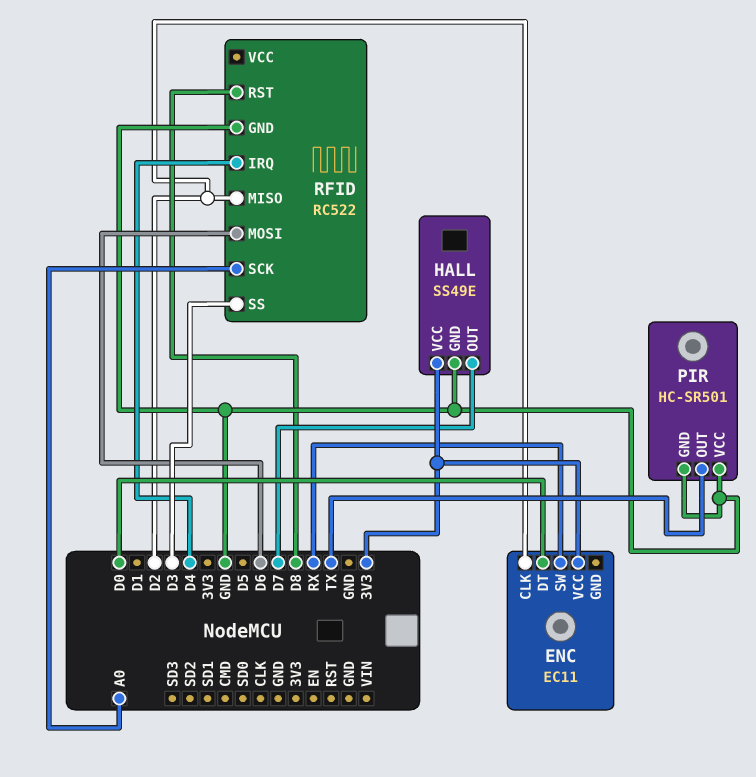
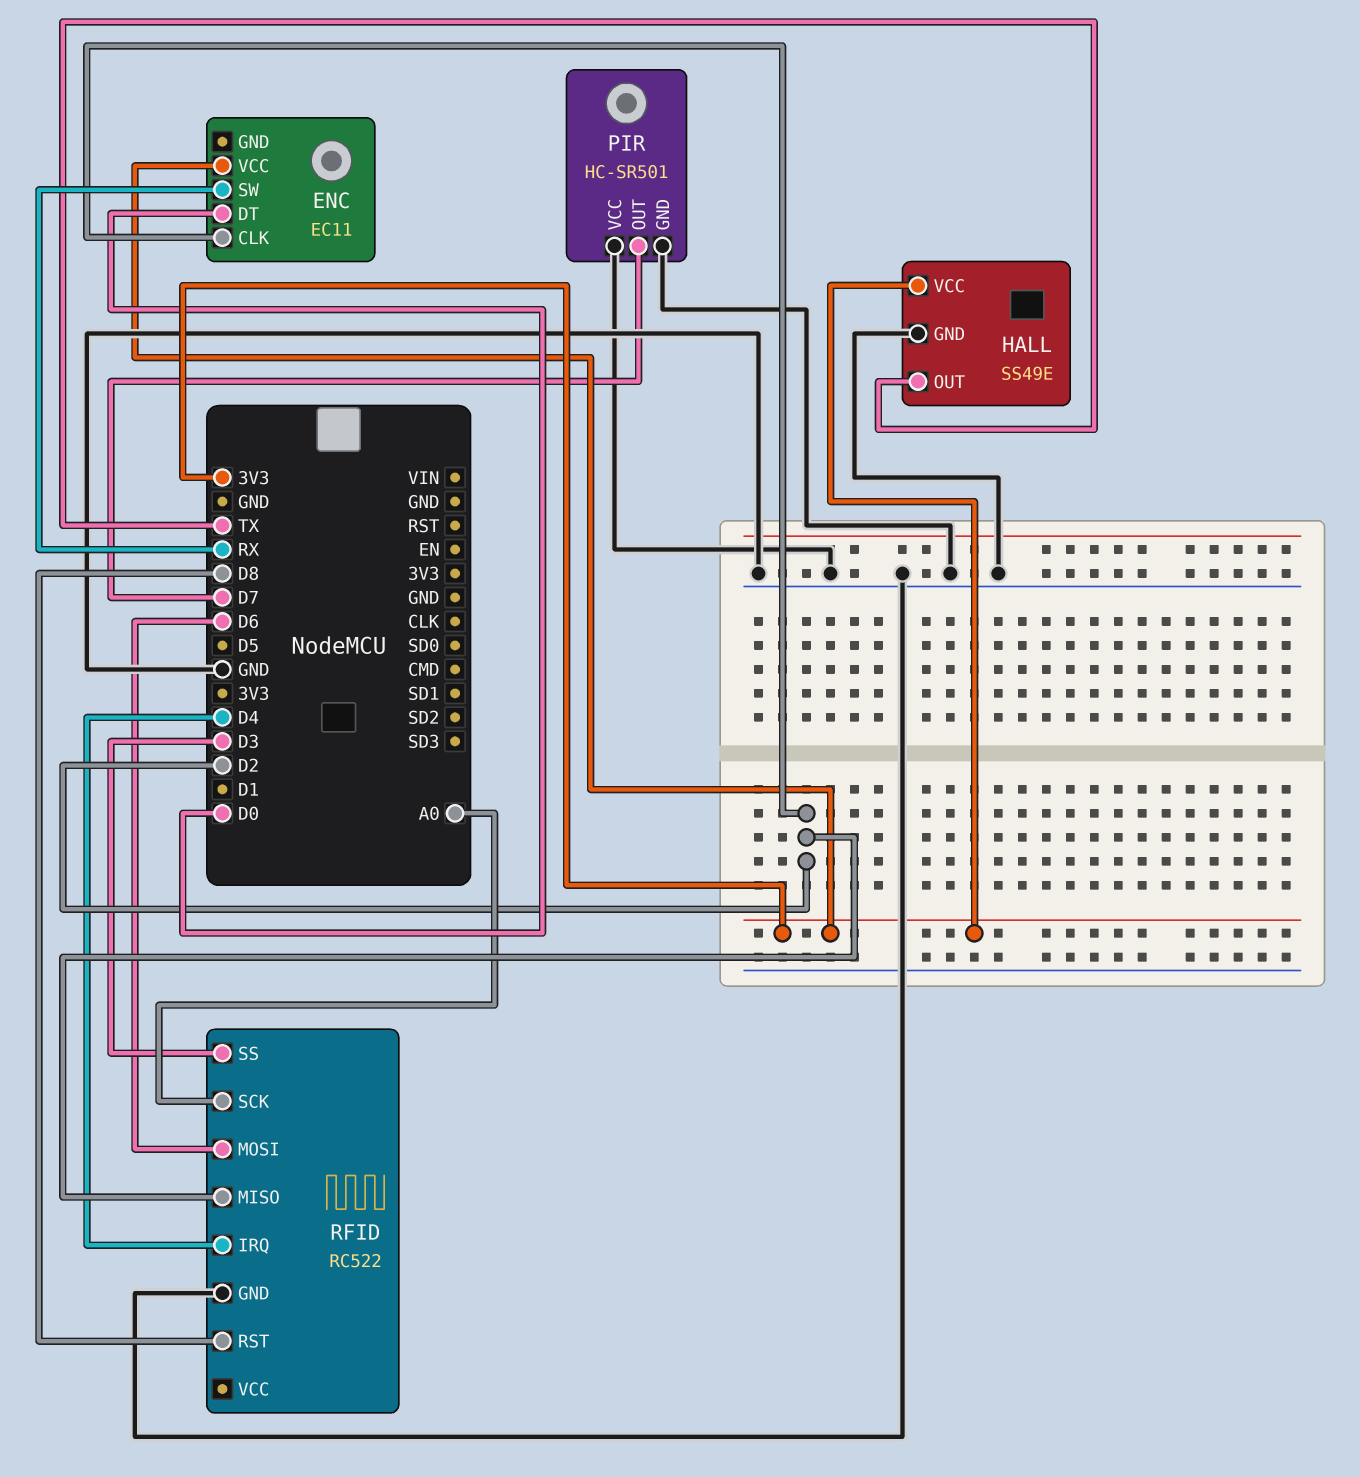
HALL pin OUT: D7 -> TX
PIR pin OUT: TX -> D7

